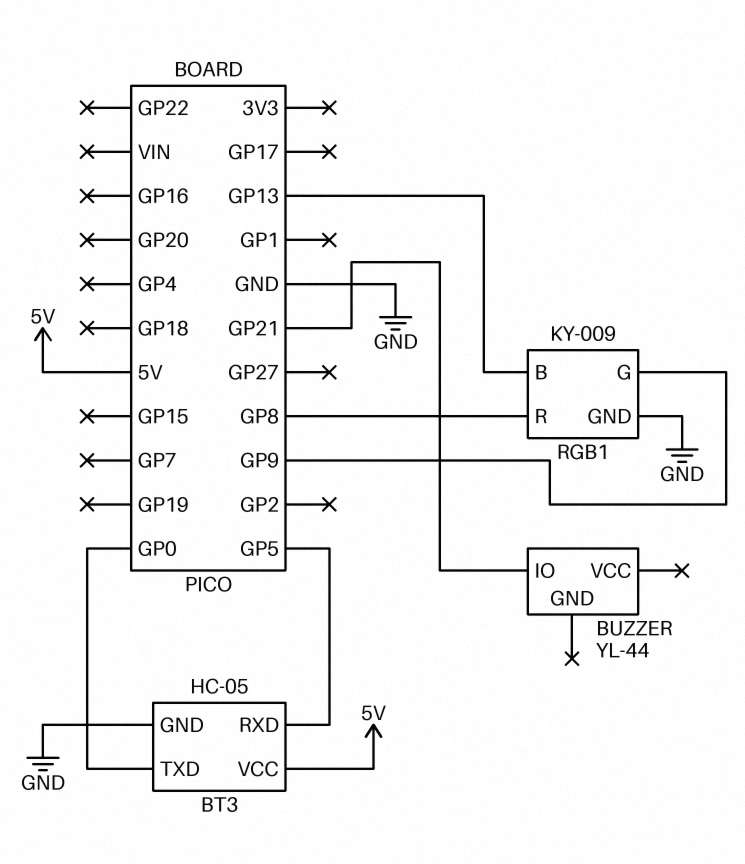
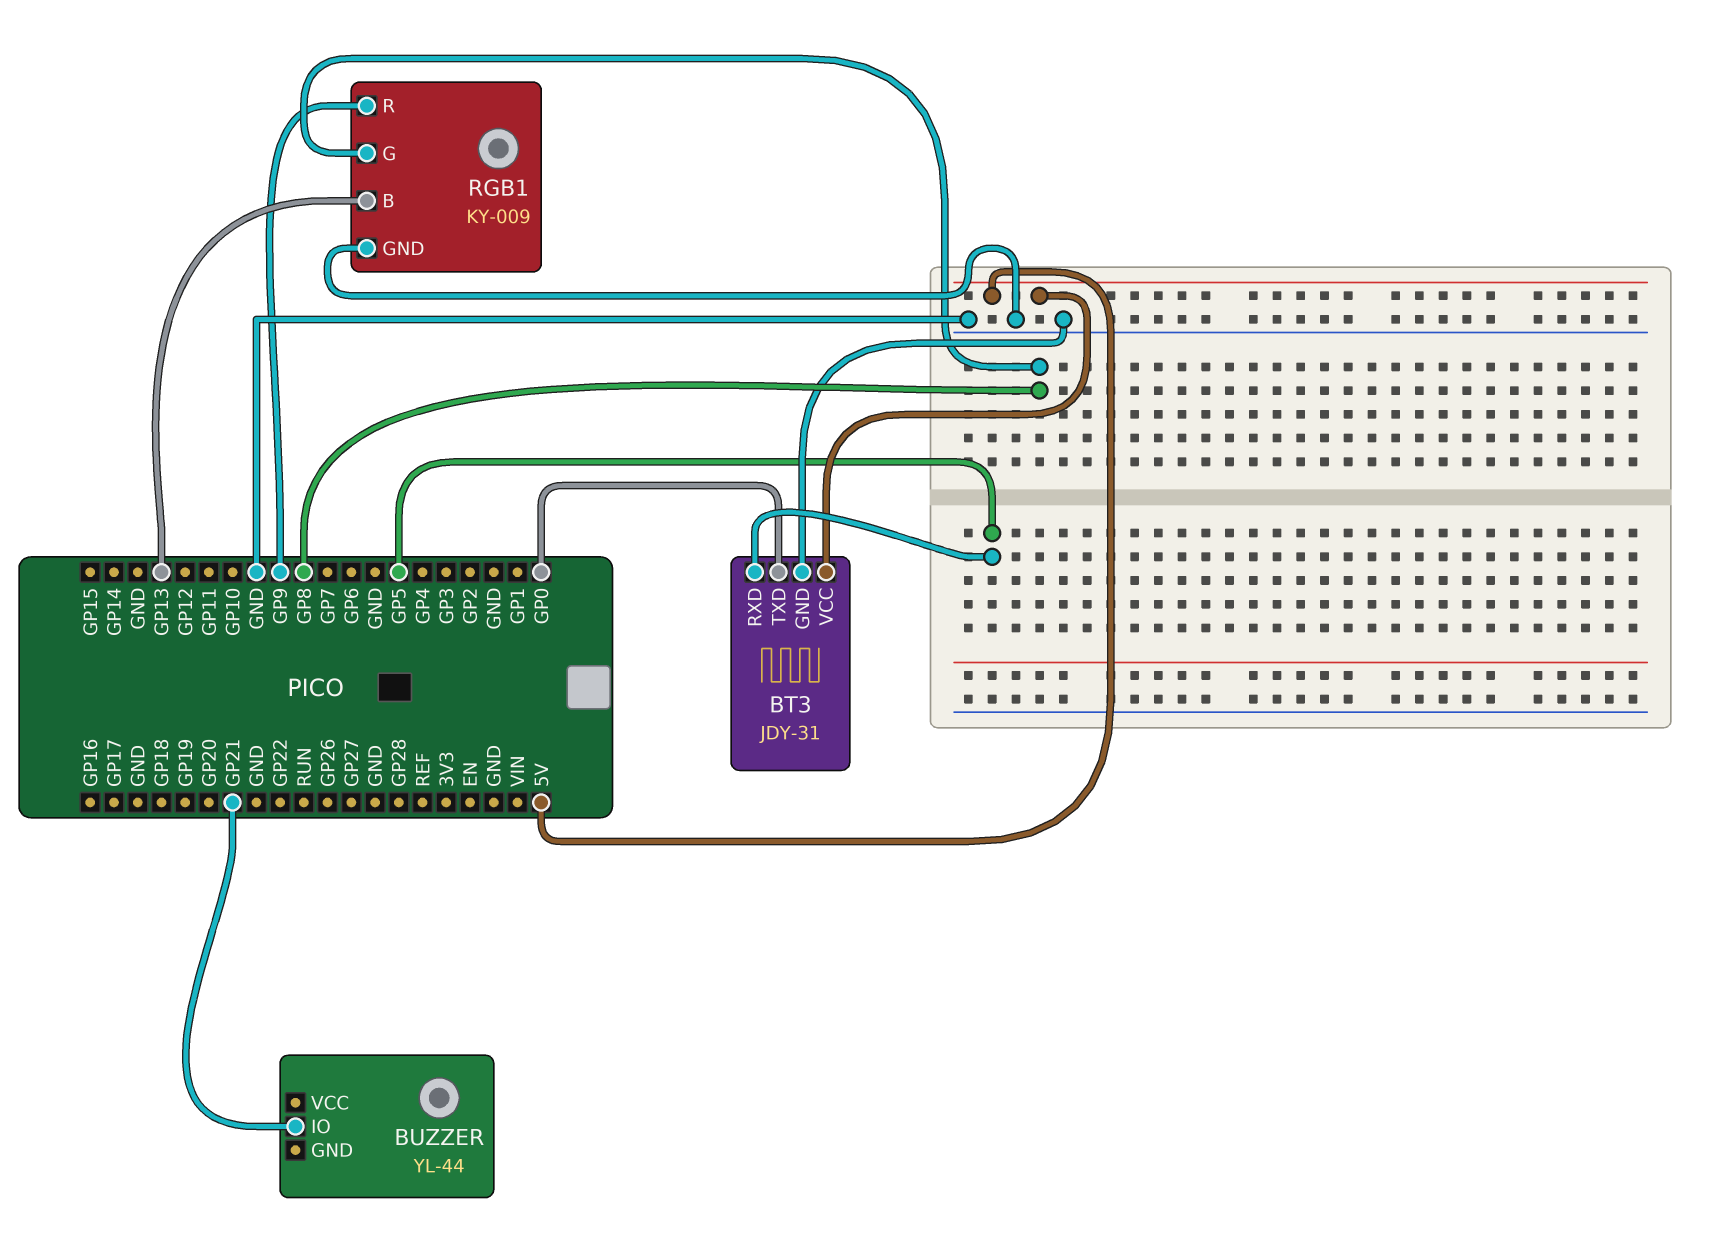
BT3: HC-05 -> JDY-31
RGB1 pin G: GP9 -> GP8
RGB1 pin R: GP8 -> GP9

